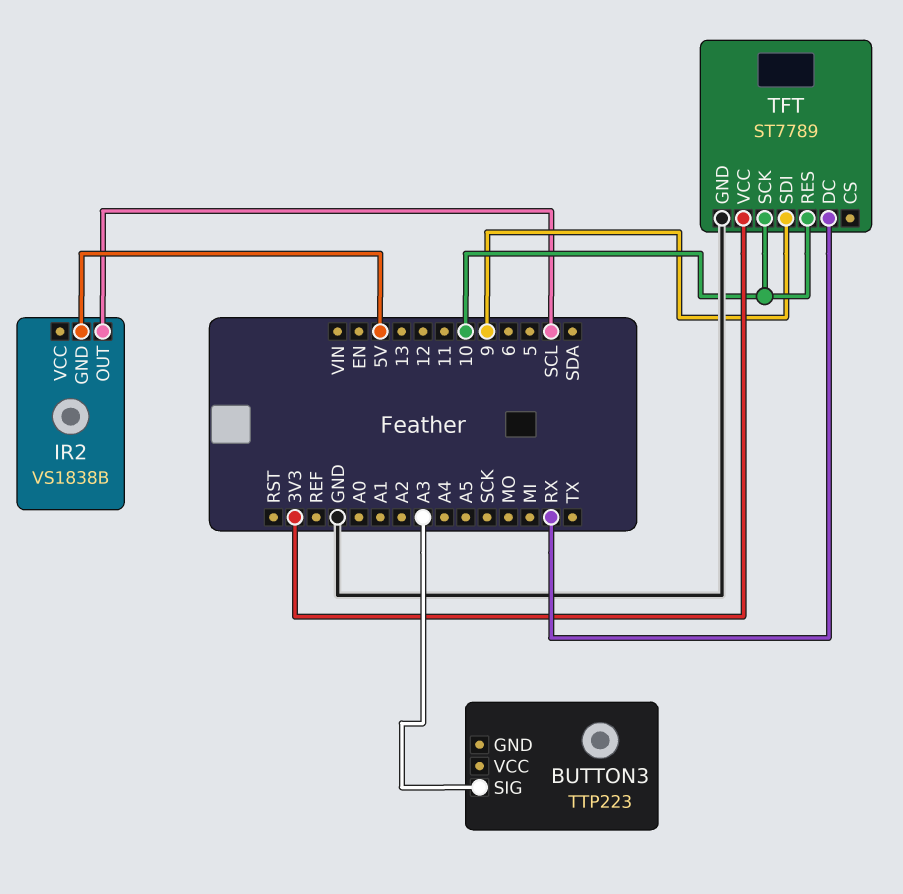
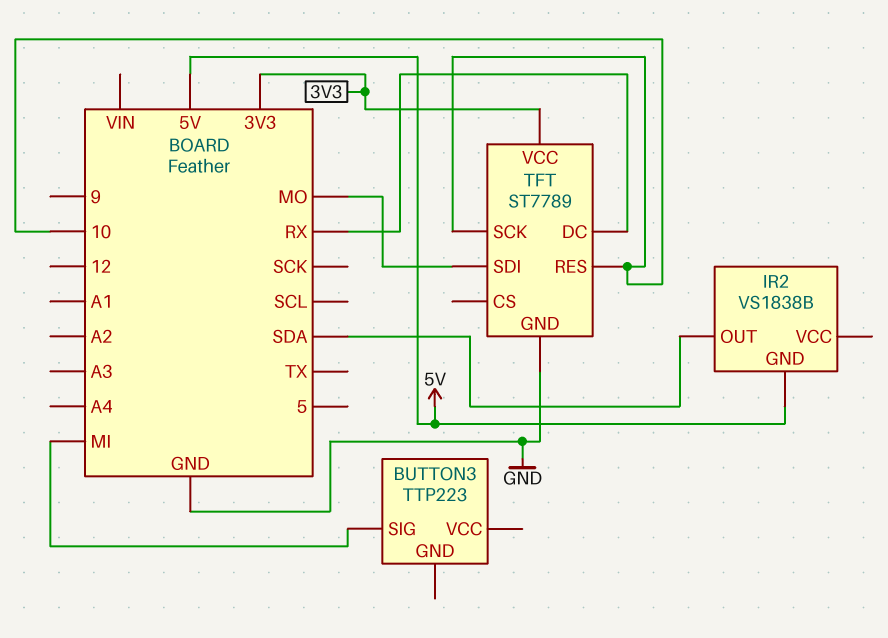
BUTTON3 pin SIG: A3 -> MI
IR2 pin OUT: SCL -> SDA
TFT pin SDI: 9 -> MO

